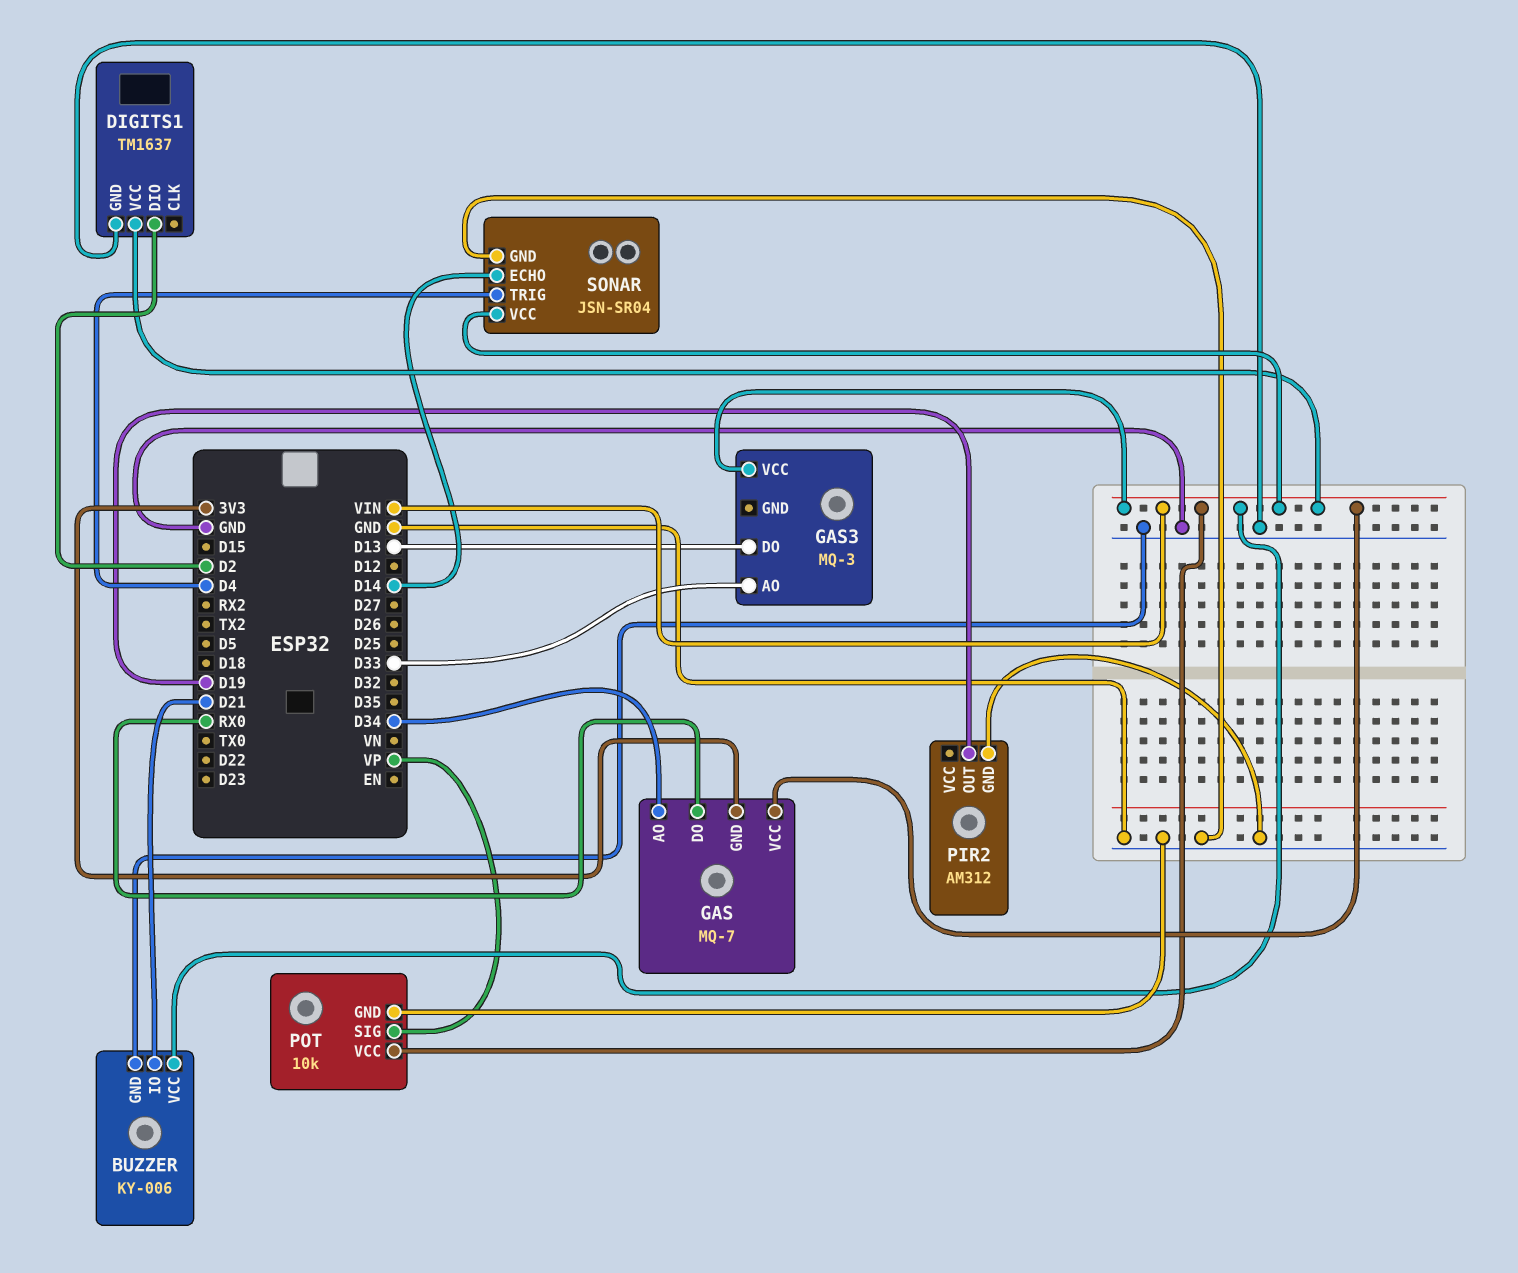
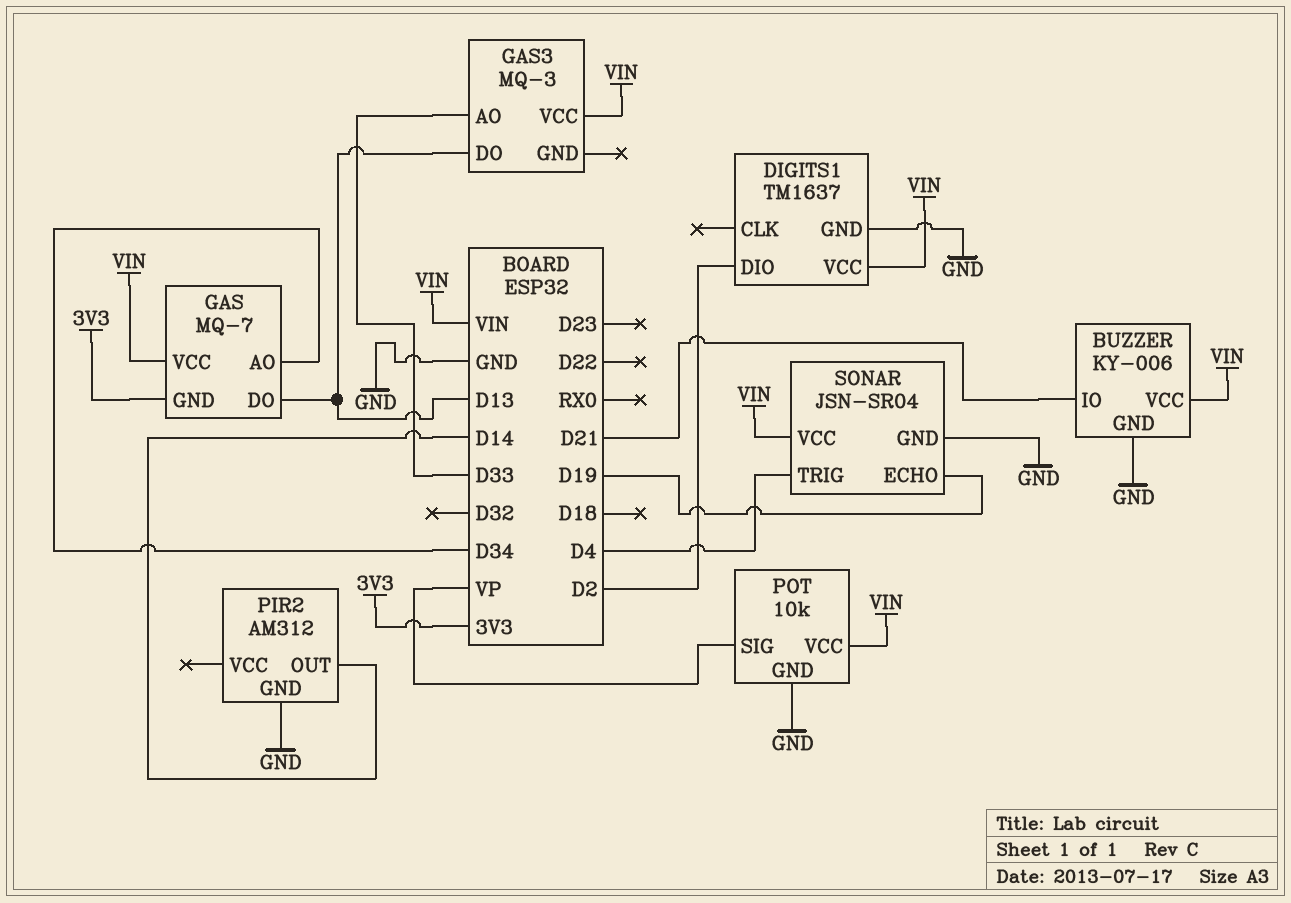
GAS pin DO: RX0 -> D13
PIR2 pin OUT: D19 -> D14
SONAR pin ECHO: D14 -> D19

